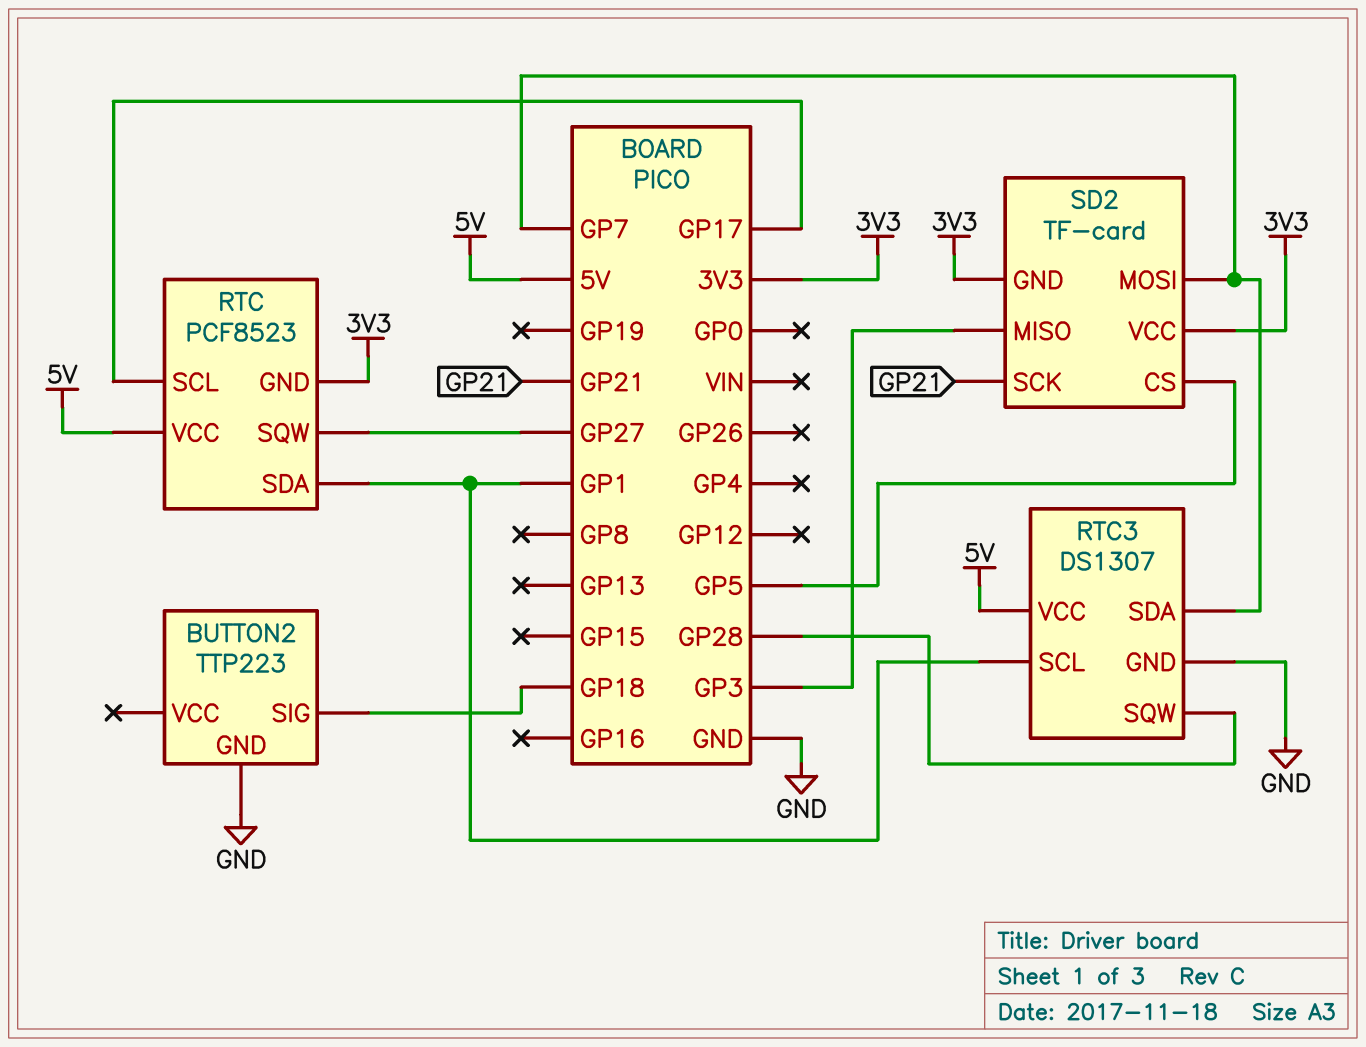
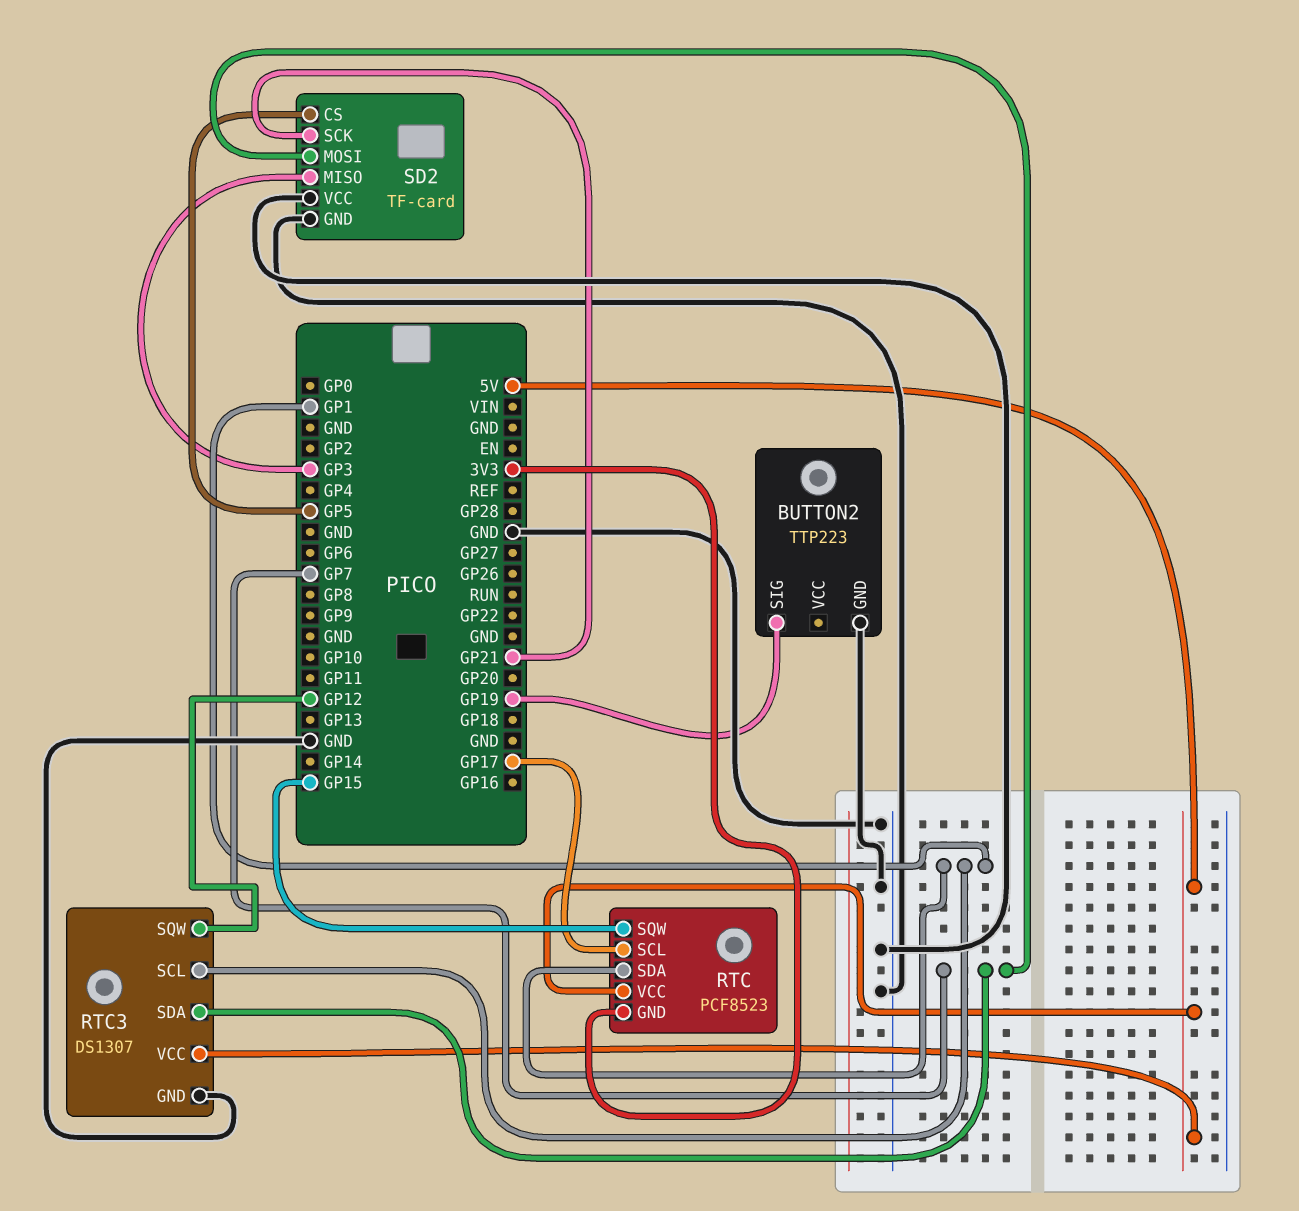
BUTTON2 pin SIG: GP18 -> GP19
RTC pin SQW: GP27 -> GP15
RTC3 pin SQW: GP28 -> GP12
SD2 pin GND: 3V3 -> GND
SD2 pin VCC: 3V3 -> GND

